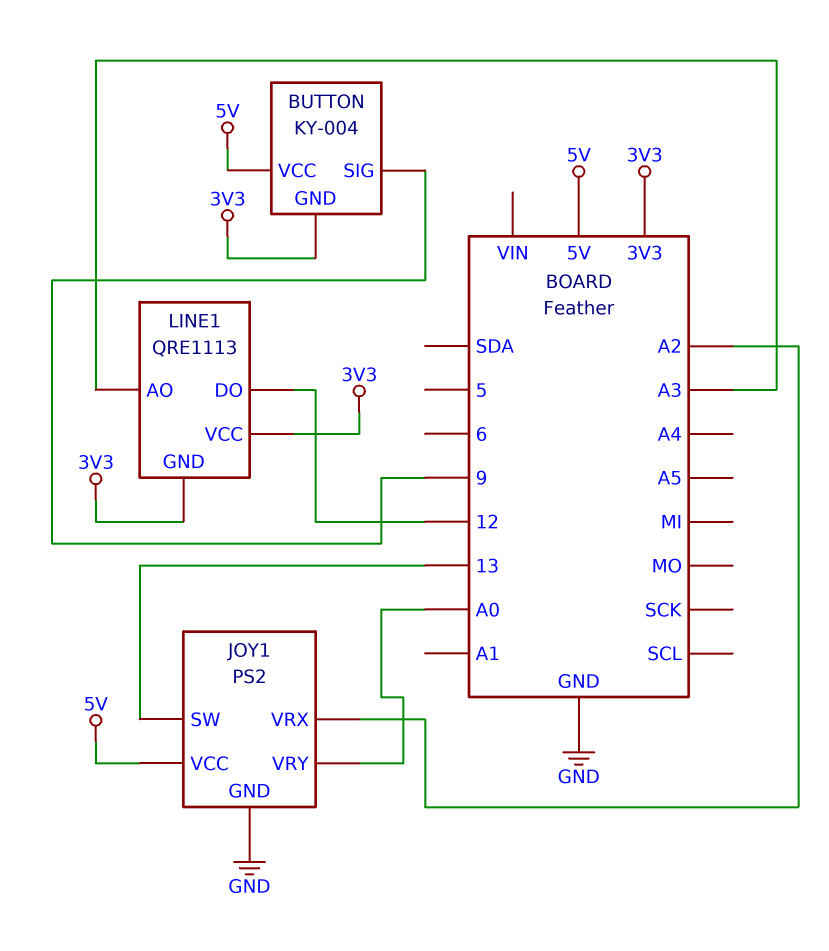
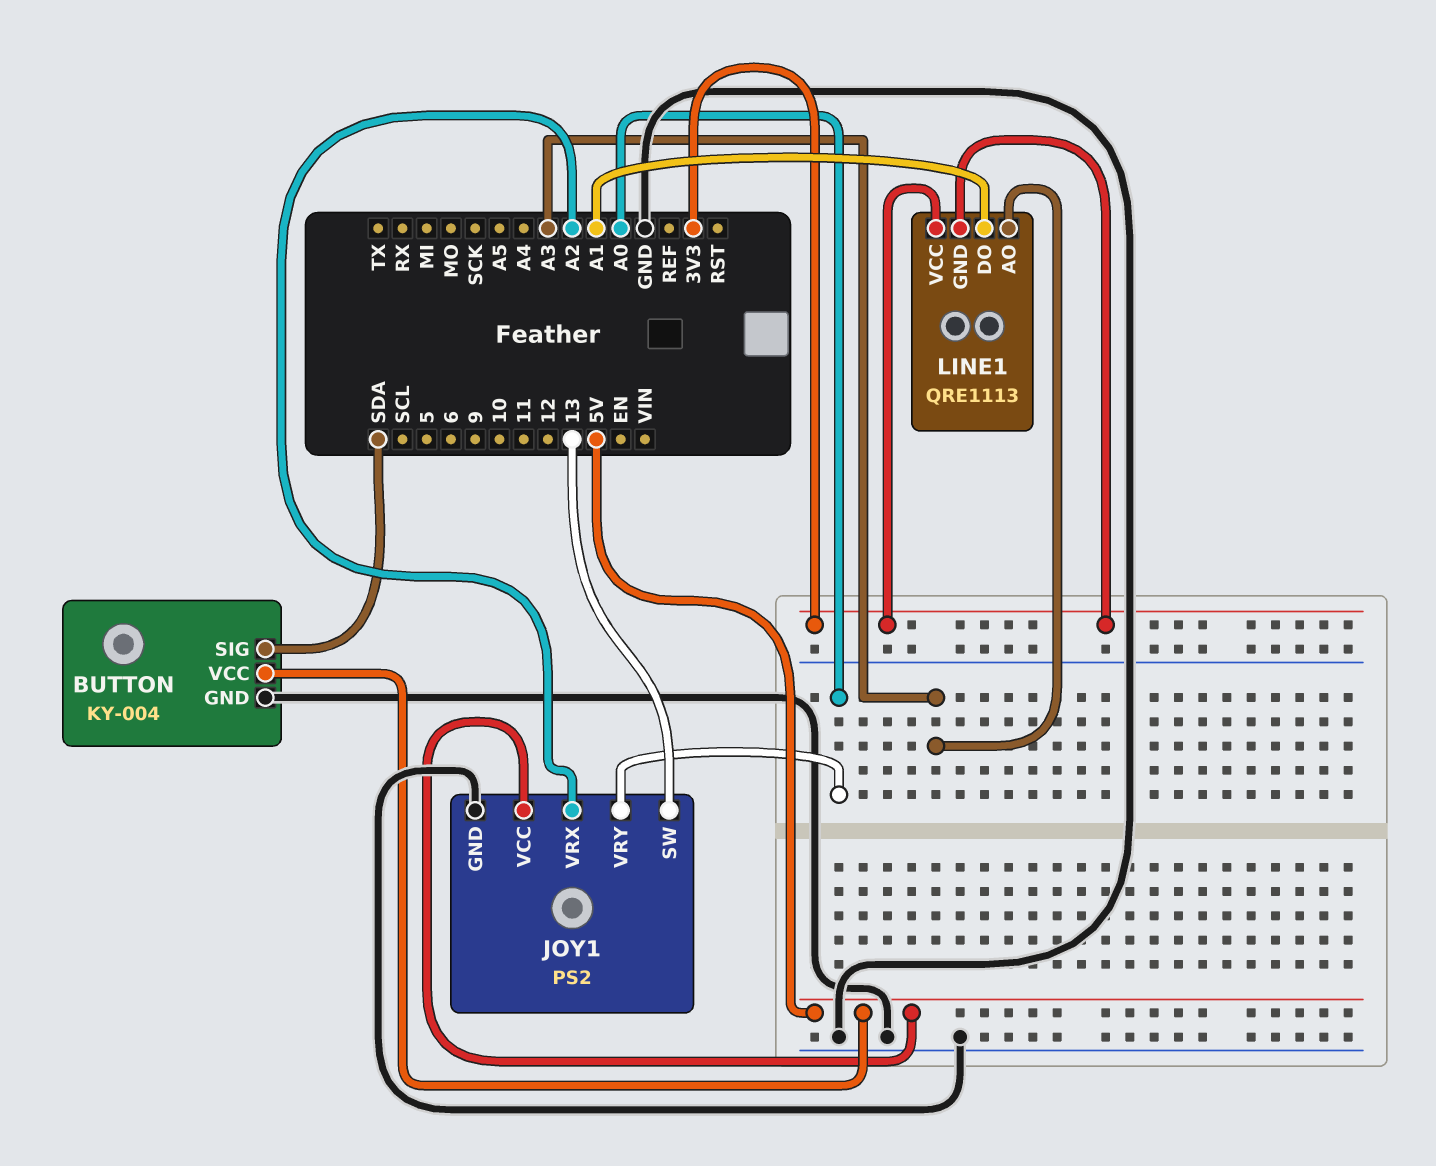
BUTTON pin GND: 3V3 -> GND
BUTTON pin SIG: 9 -> SDA
LINE1 pin DO: 12 -> A1

